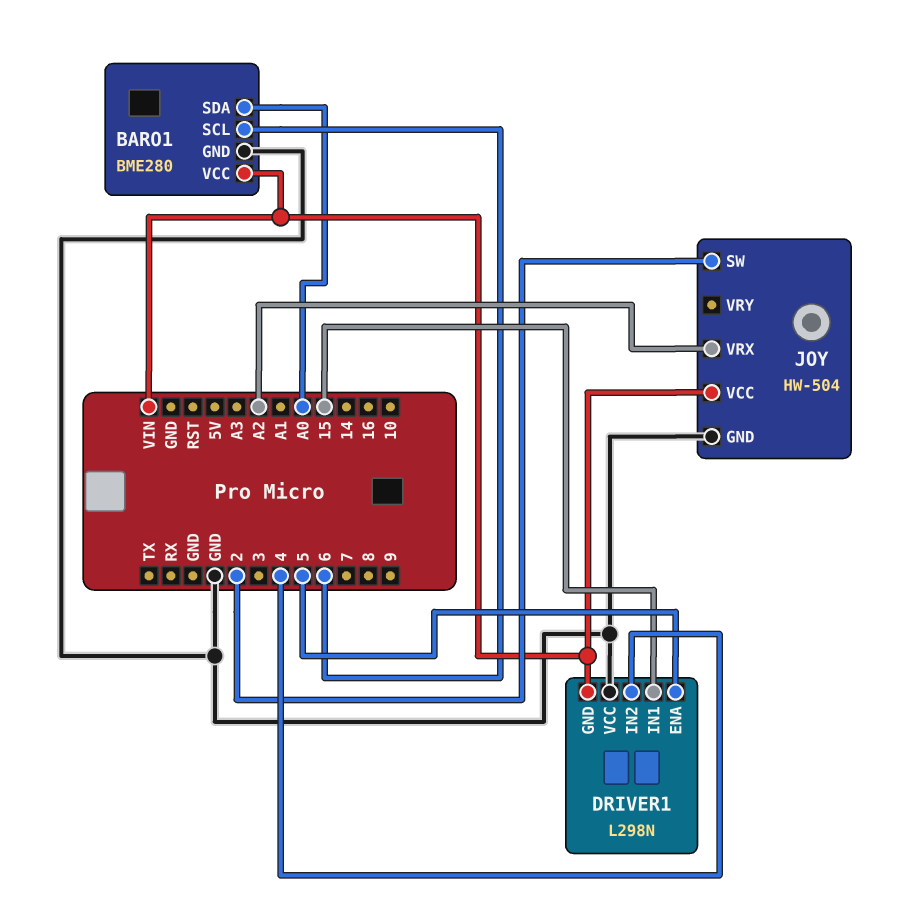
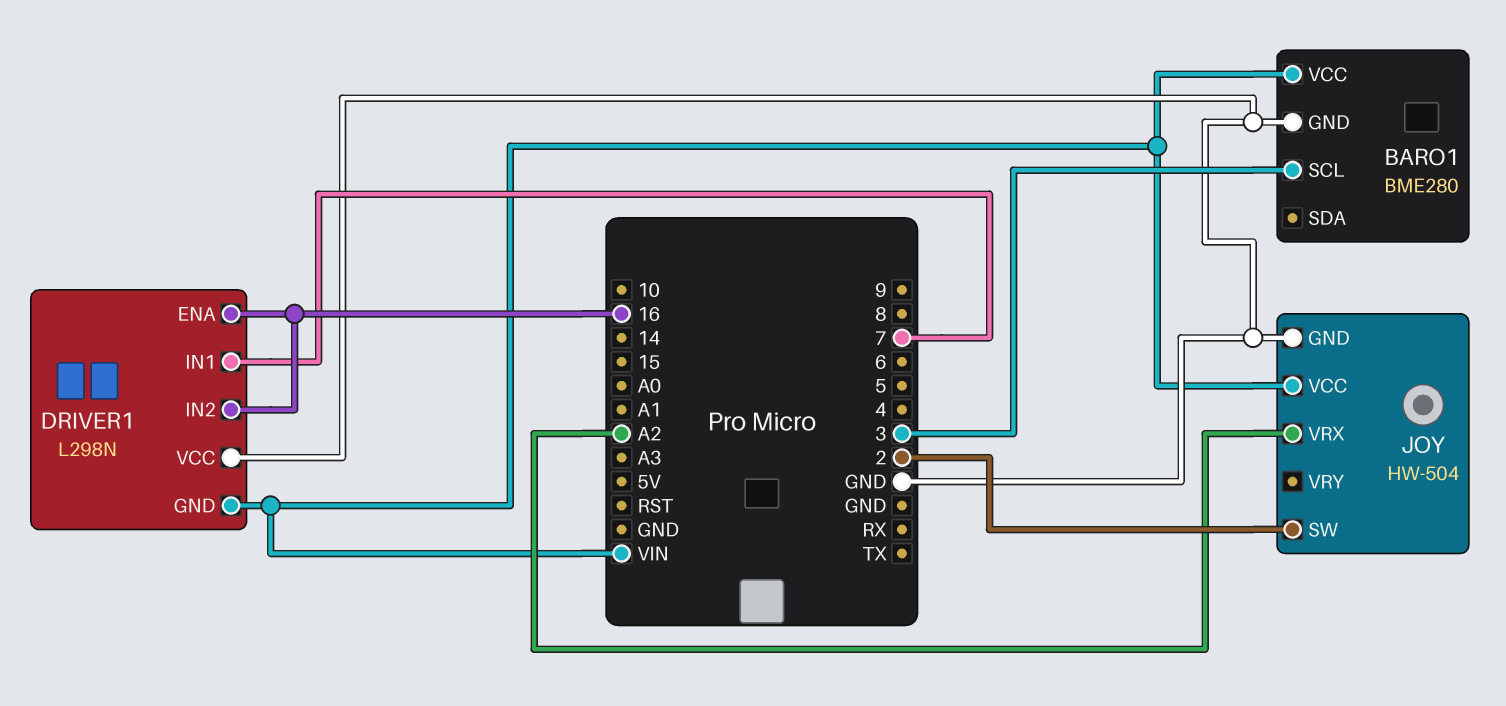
BARO1 pin SCL: 6 -> 3
BARO1 pin SDA: A0 -> none
DRIVER1 pin ENA: 5 -> 16
DRIVER1 pin IN1: 15 -> 7
DRIVER1 pin IN2: 4 -> 16

